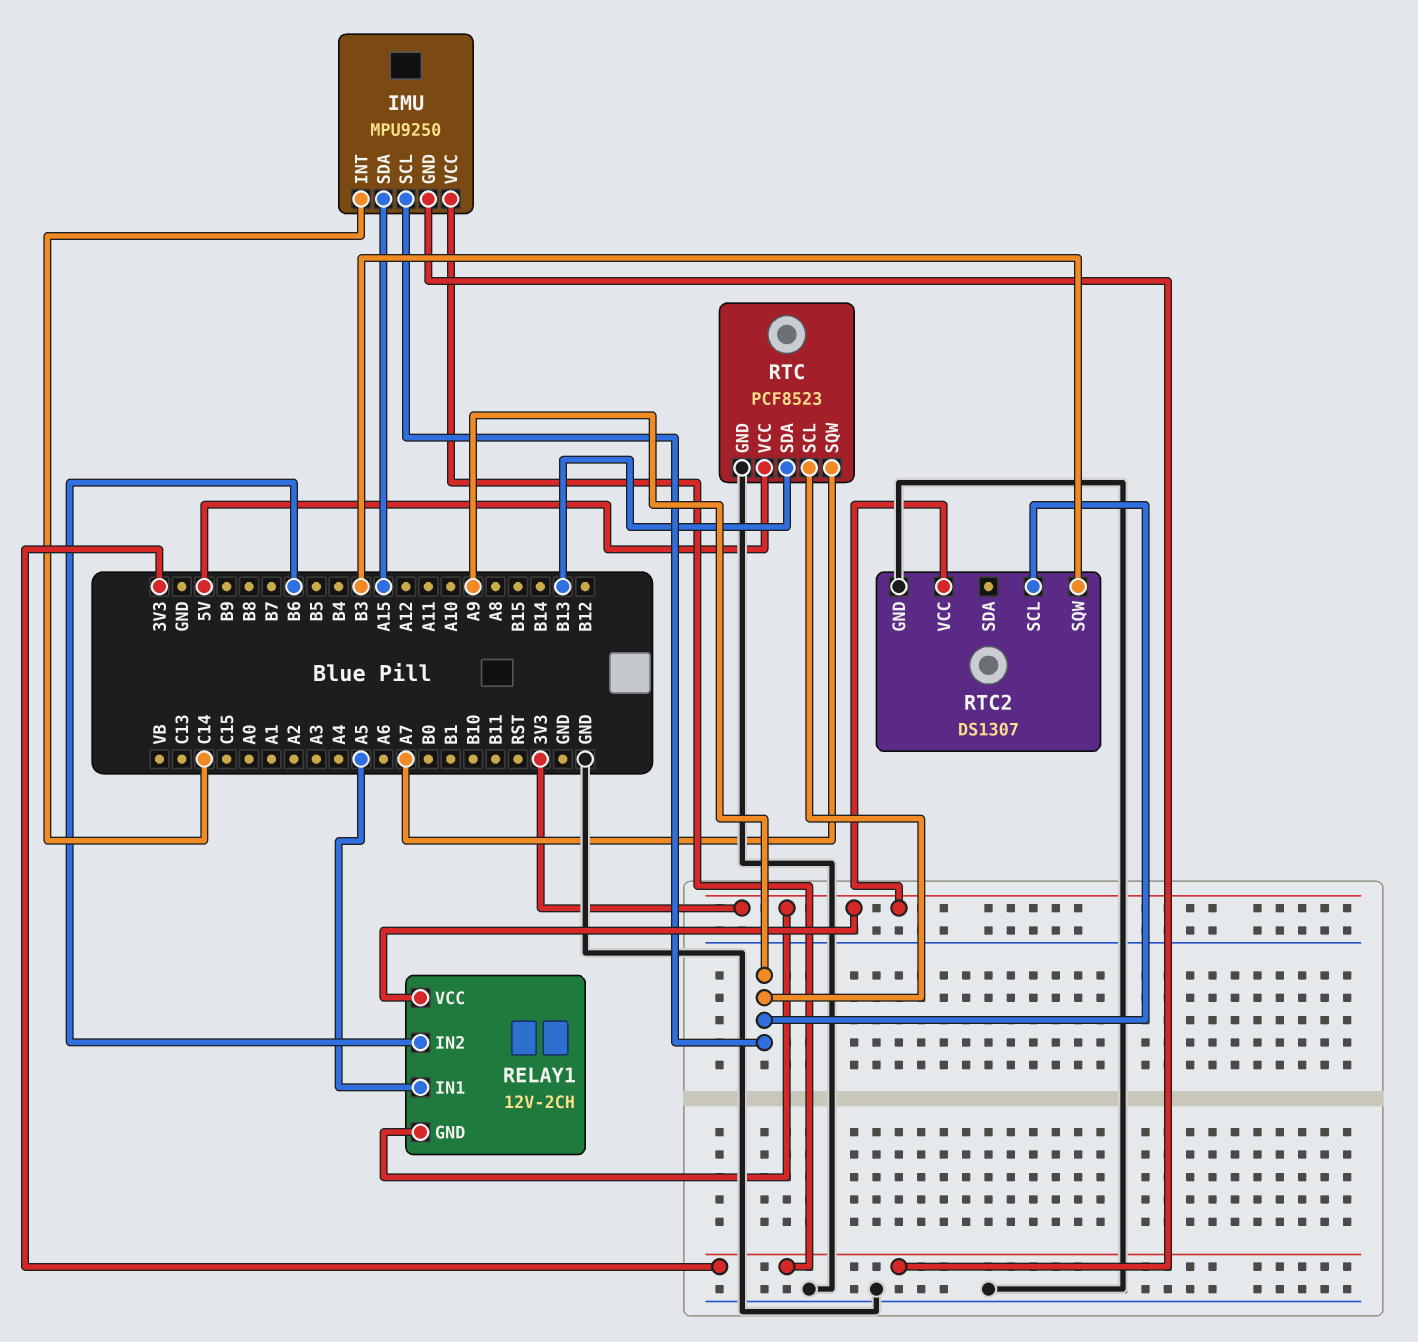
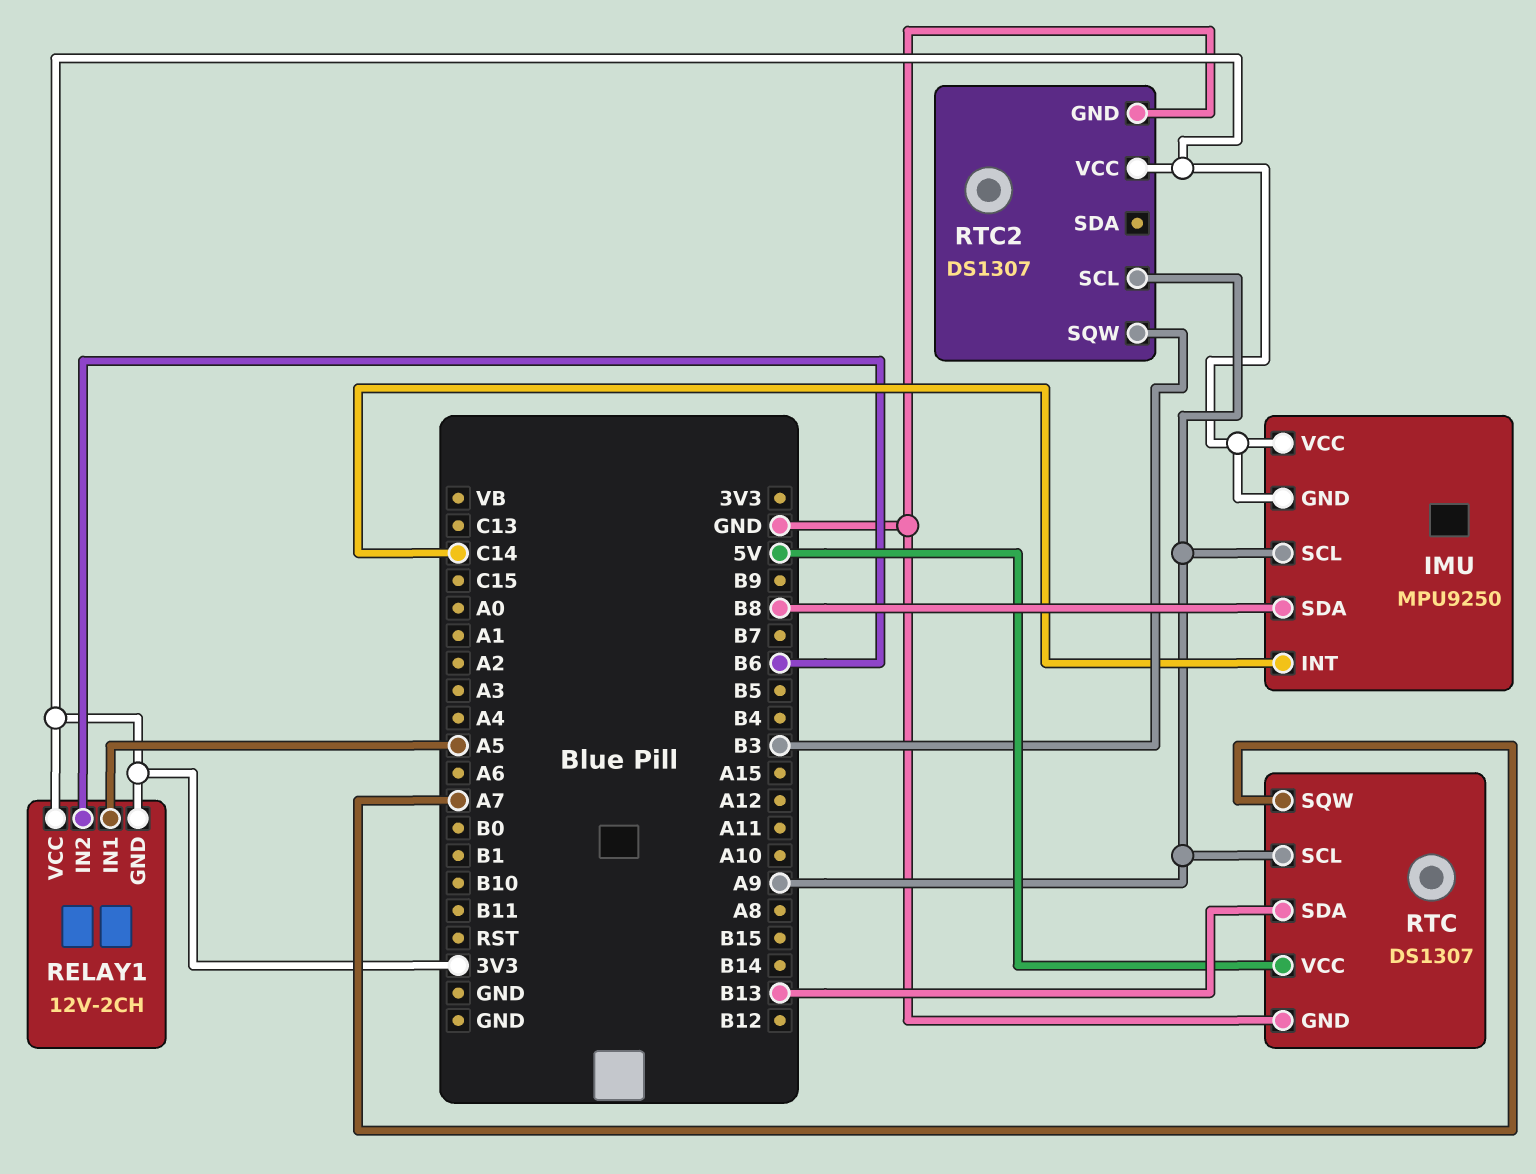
IMU pin SDA: A15 -> B8
RTC: PCF8523 -> DS1307

